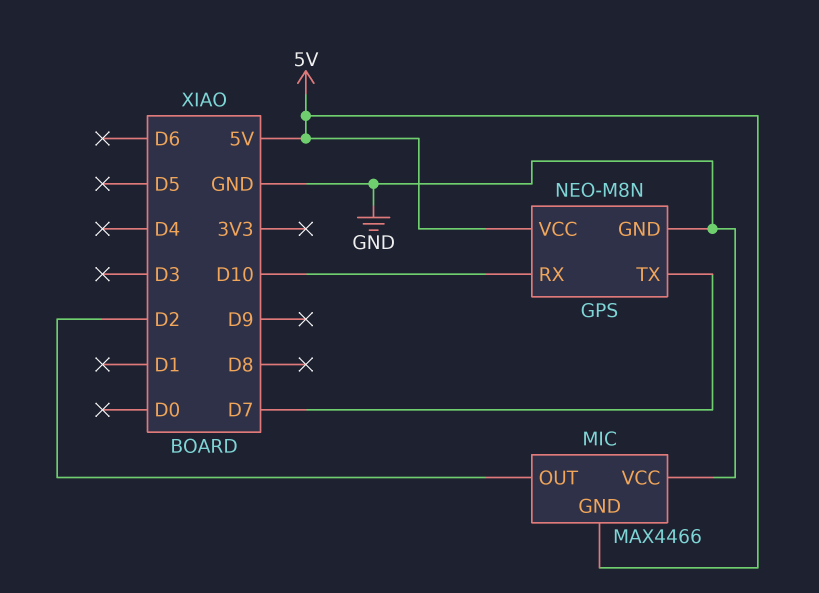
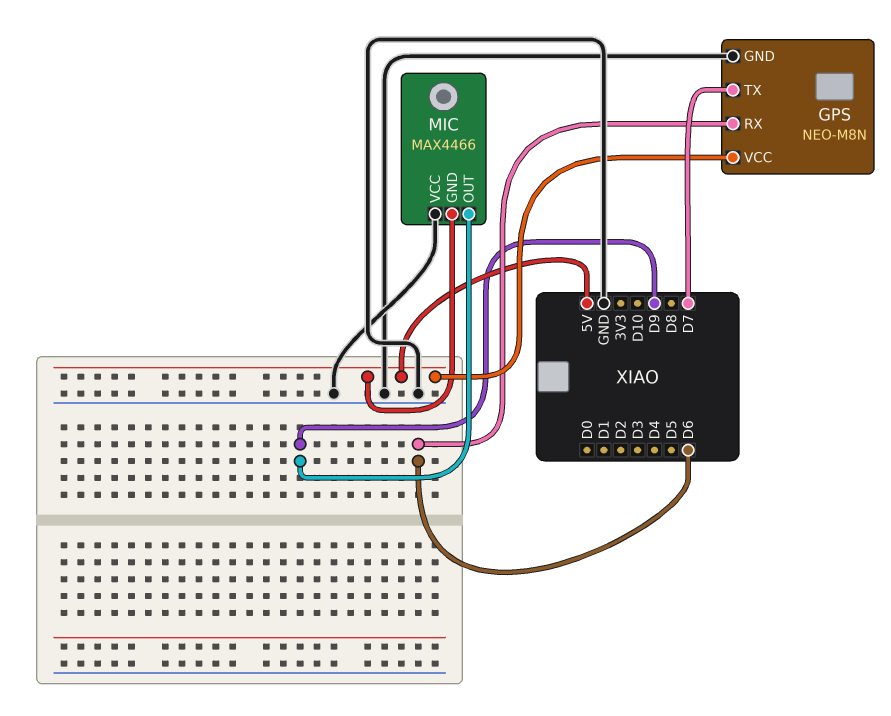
GPS pin RX: D10 -> D6
MIC pin OUT: D2 -> D9

